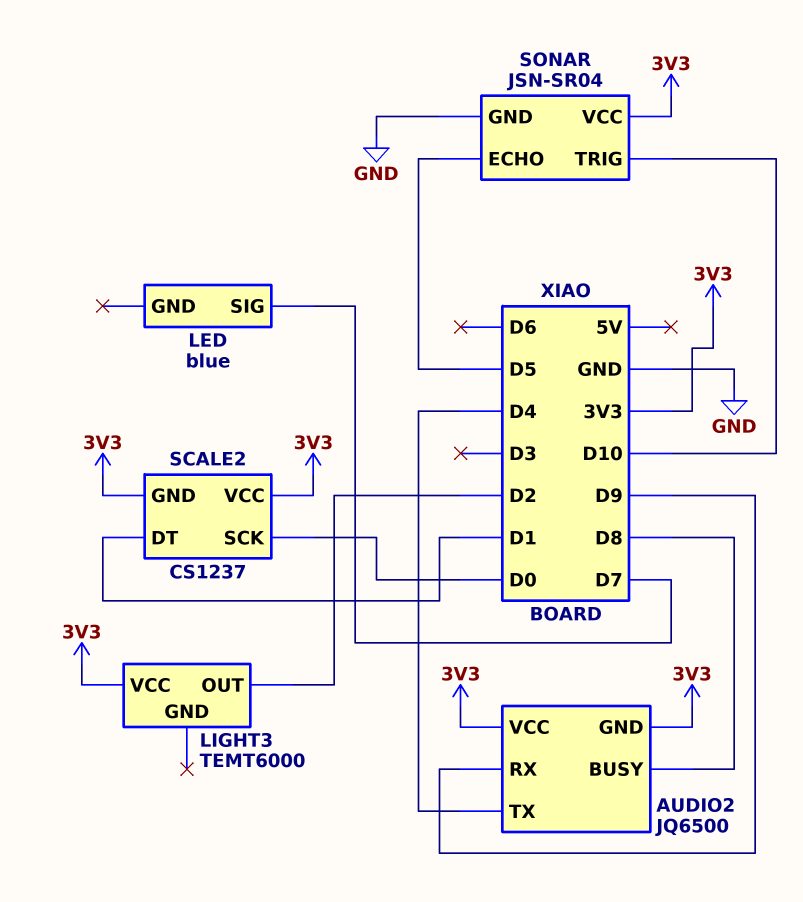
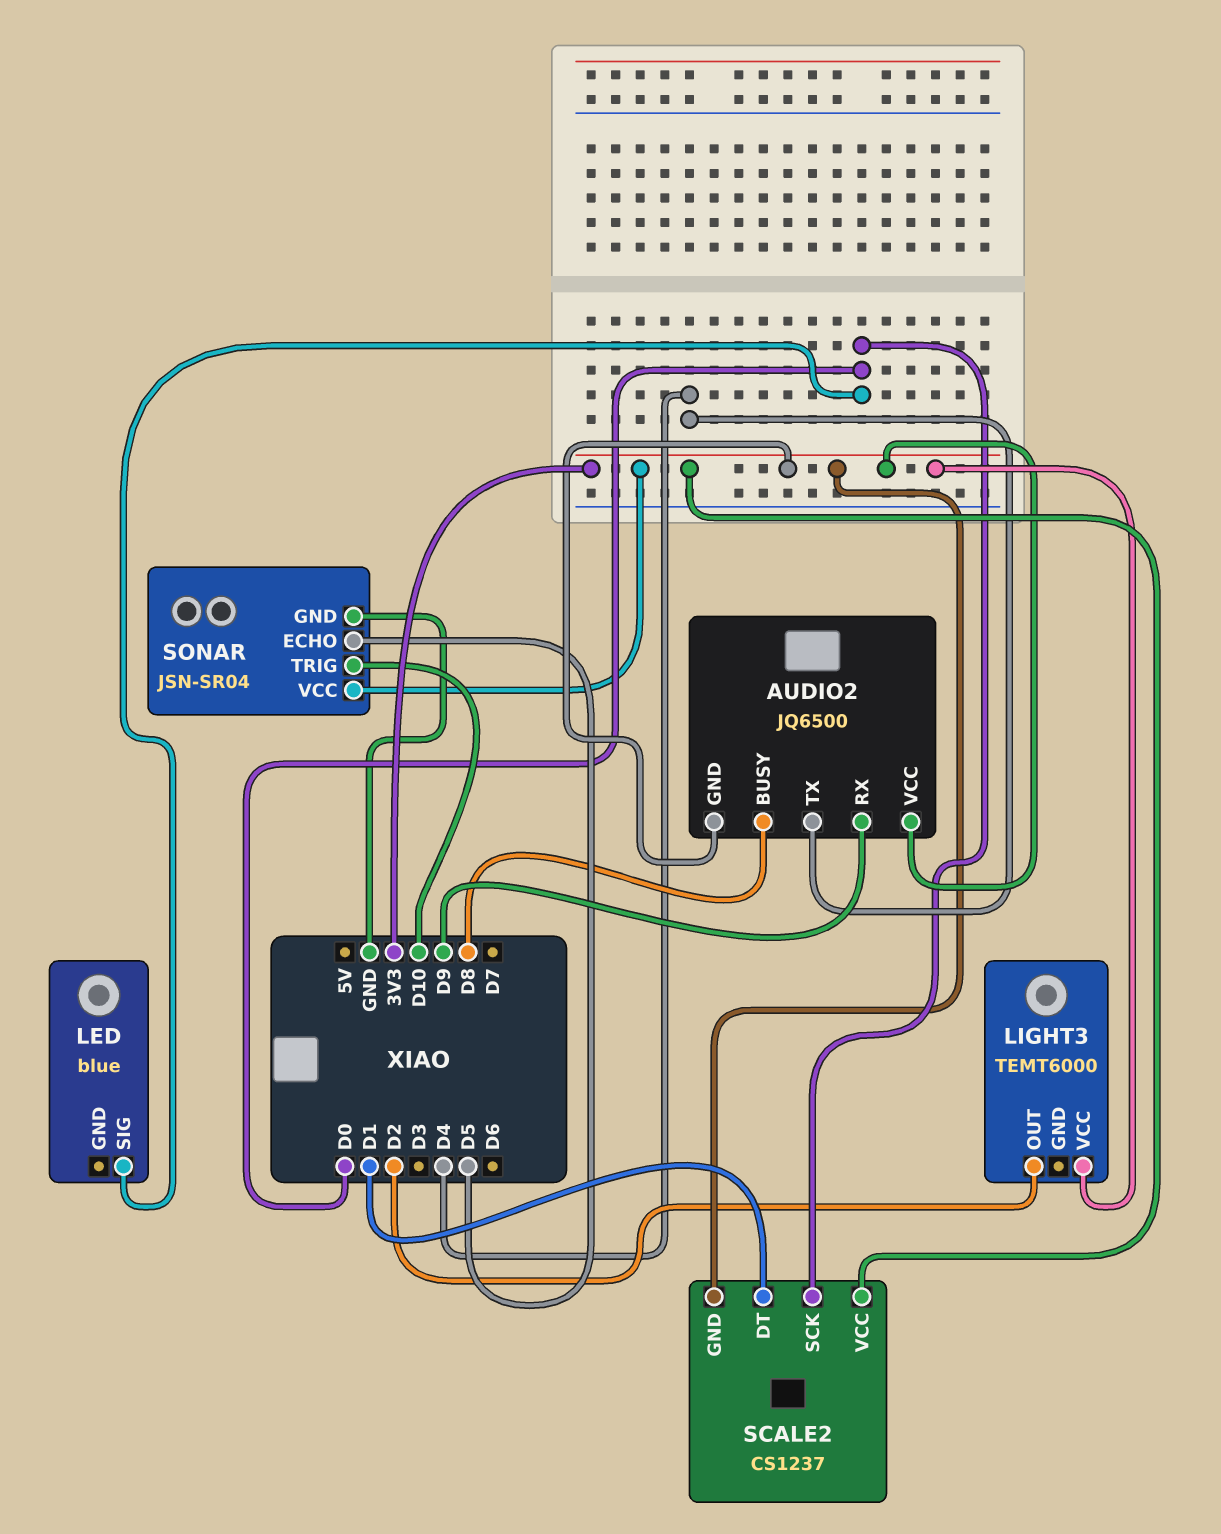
LED pin SIG: D7 -> D0

